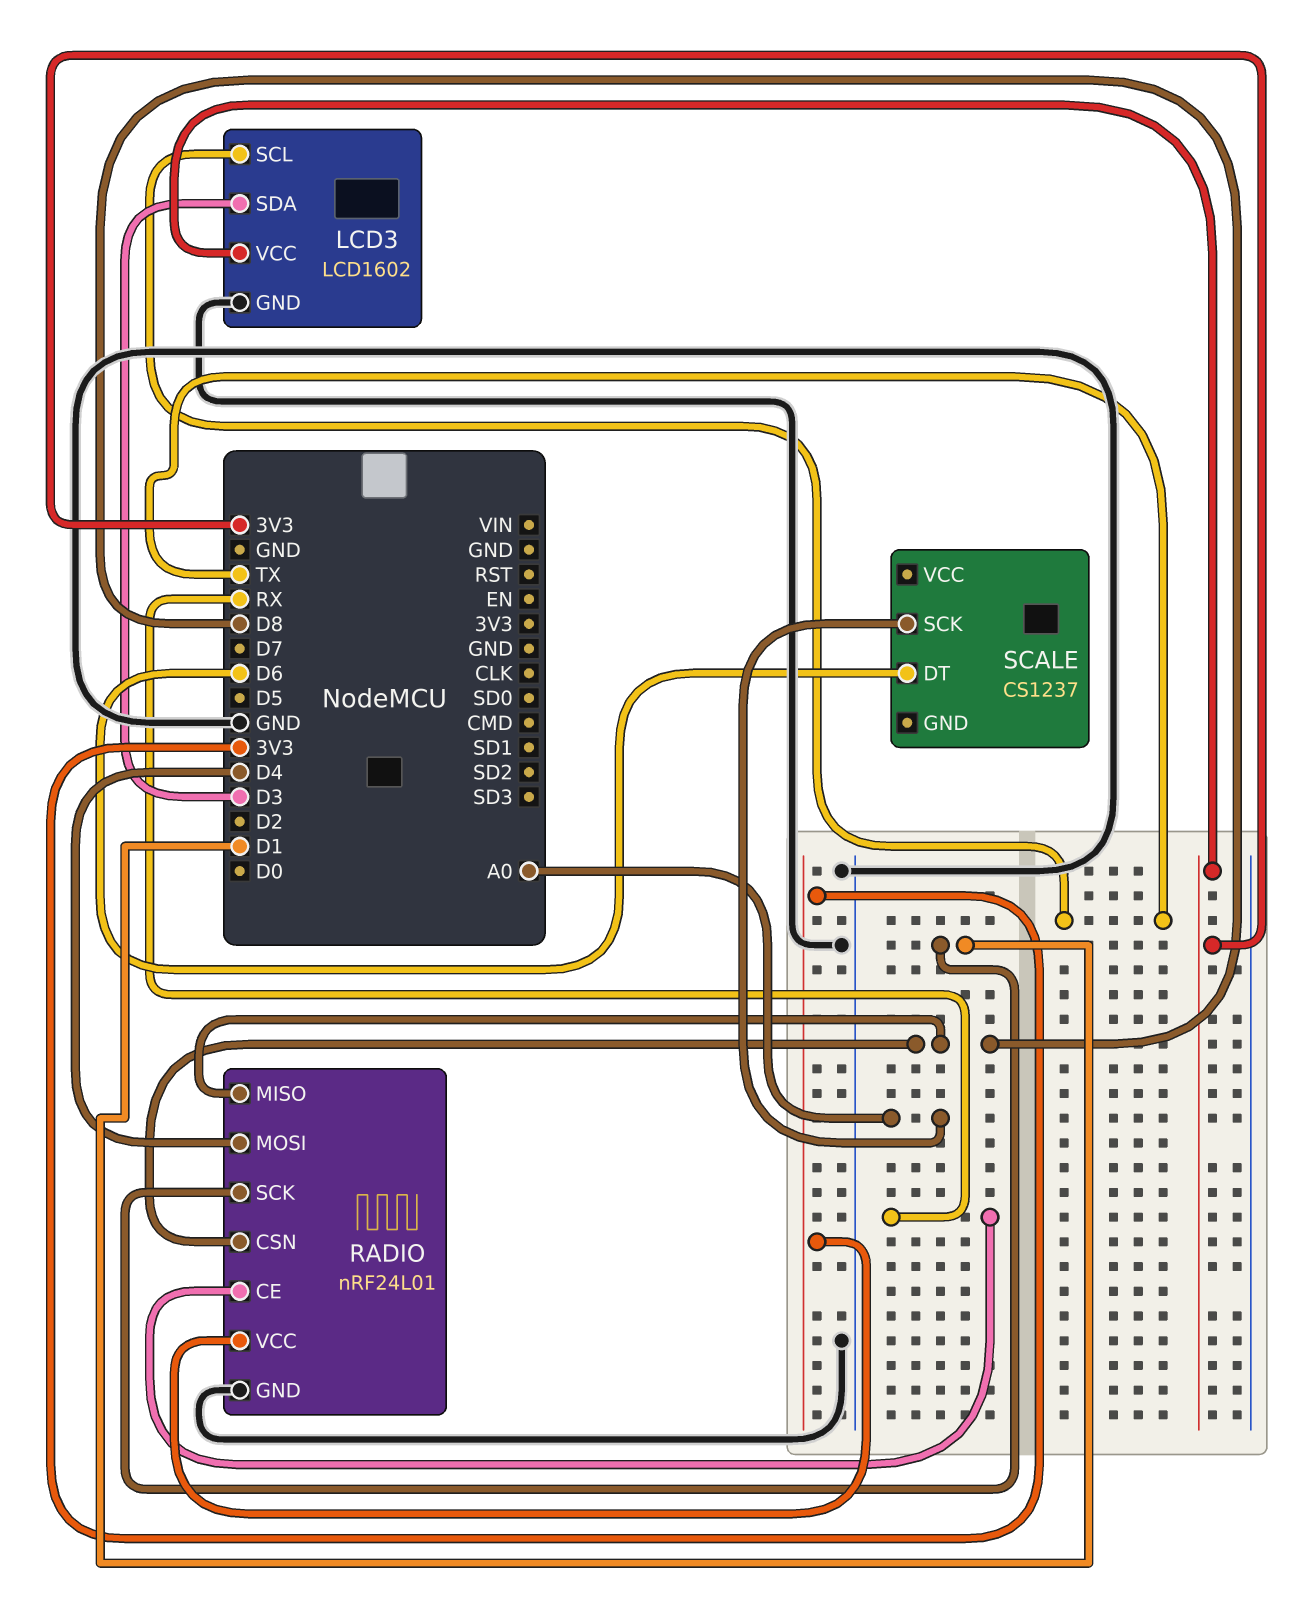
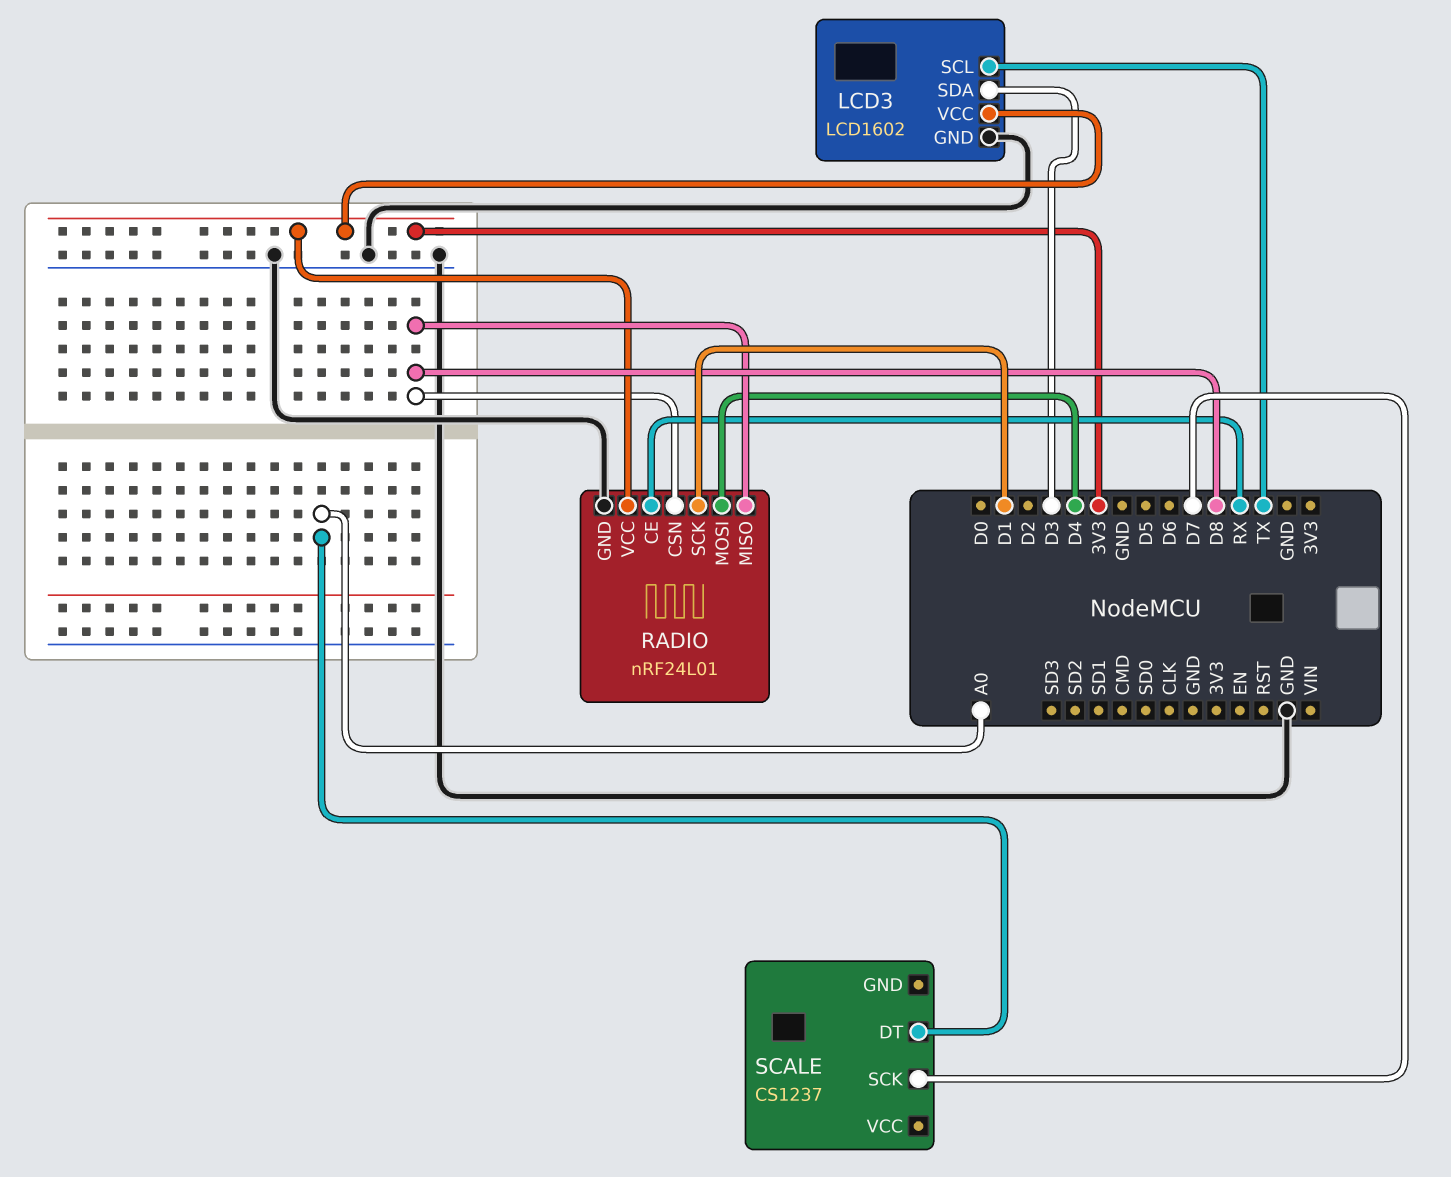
SCALE pin DT: D6 -> A0
SCALE pin SCK: A0 -> D7

